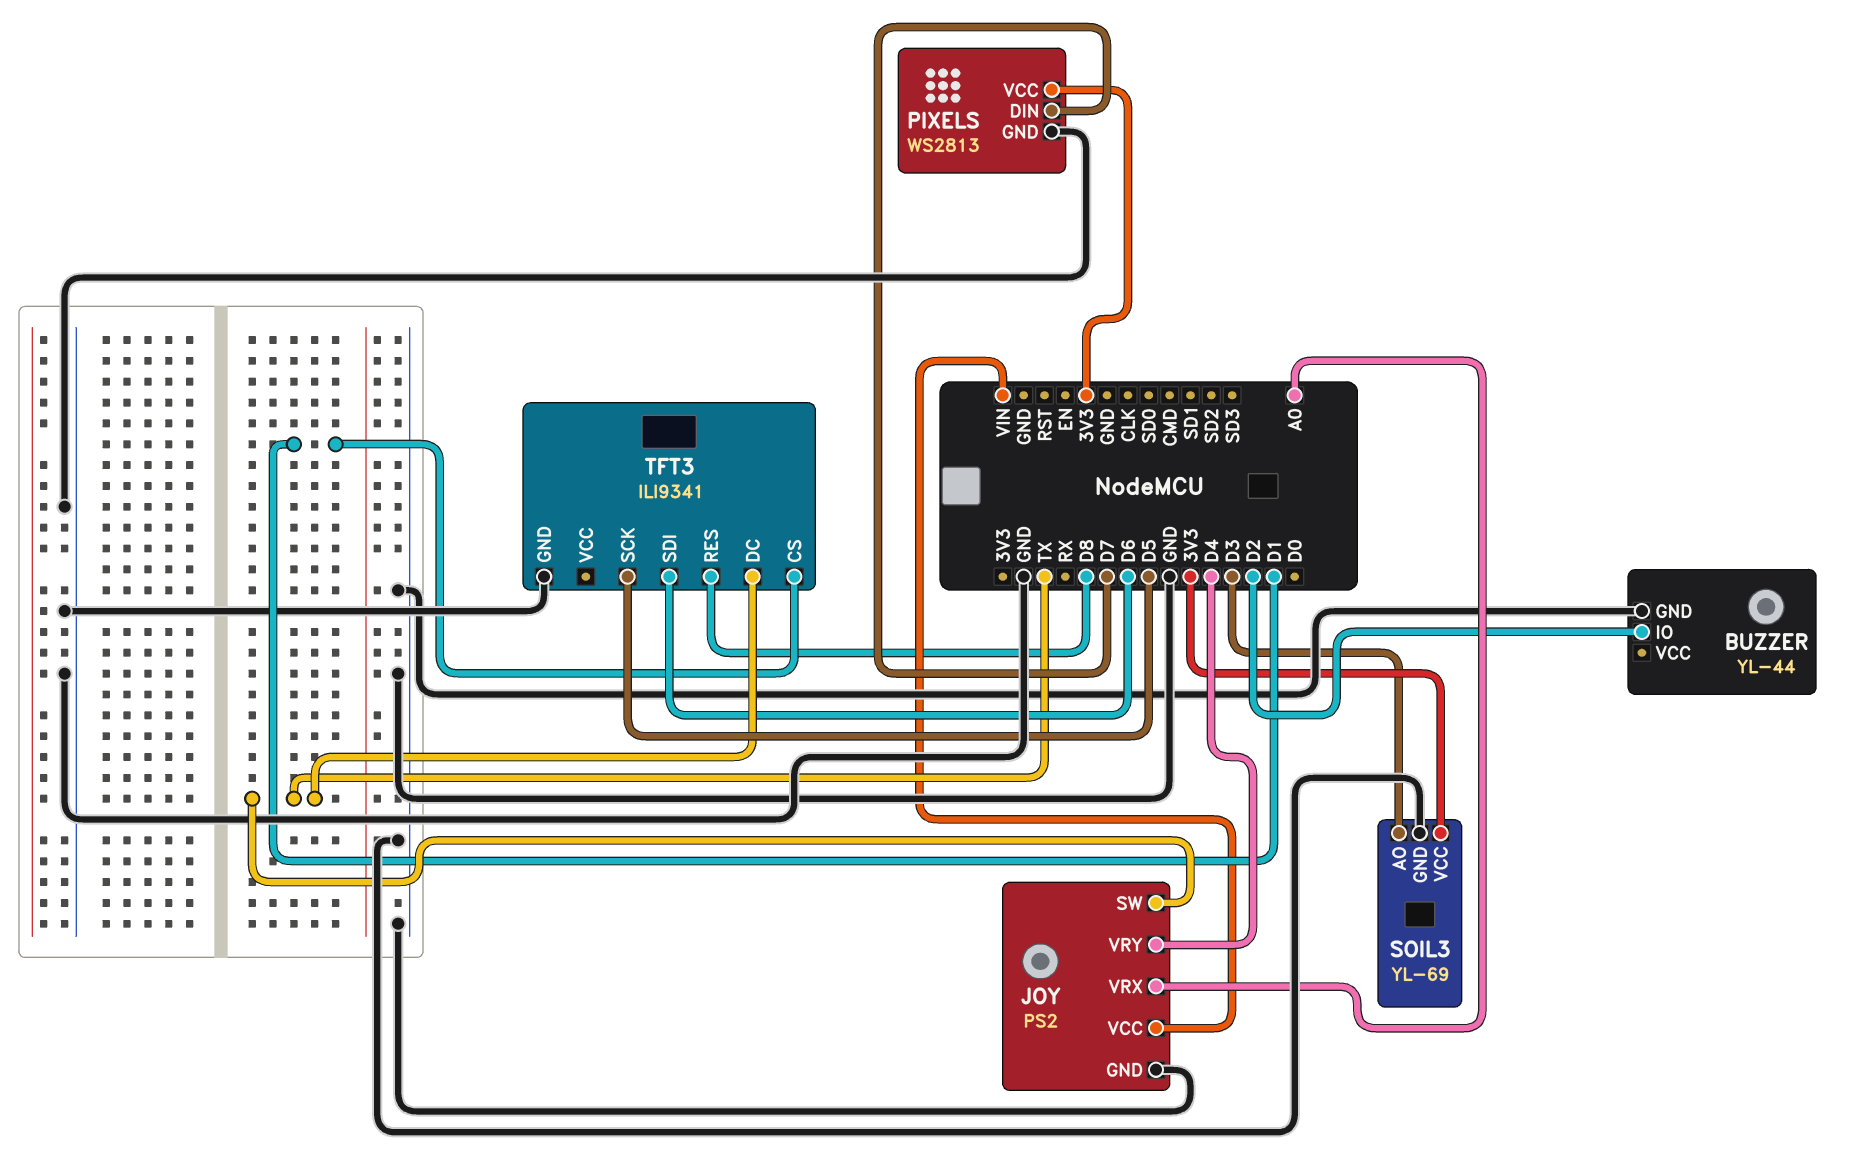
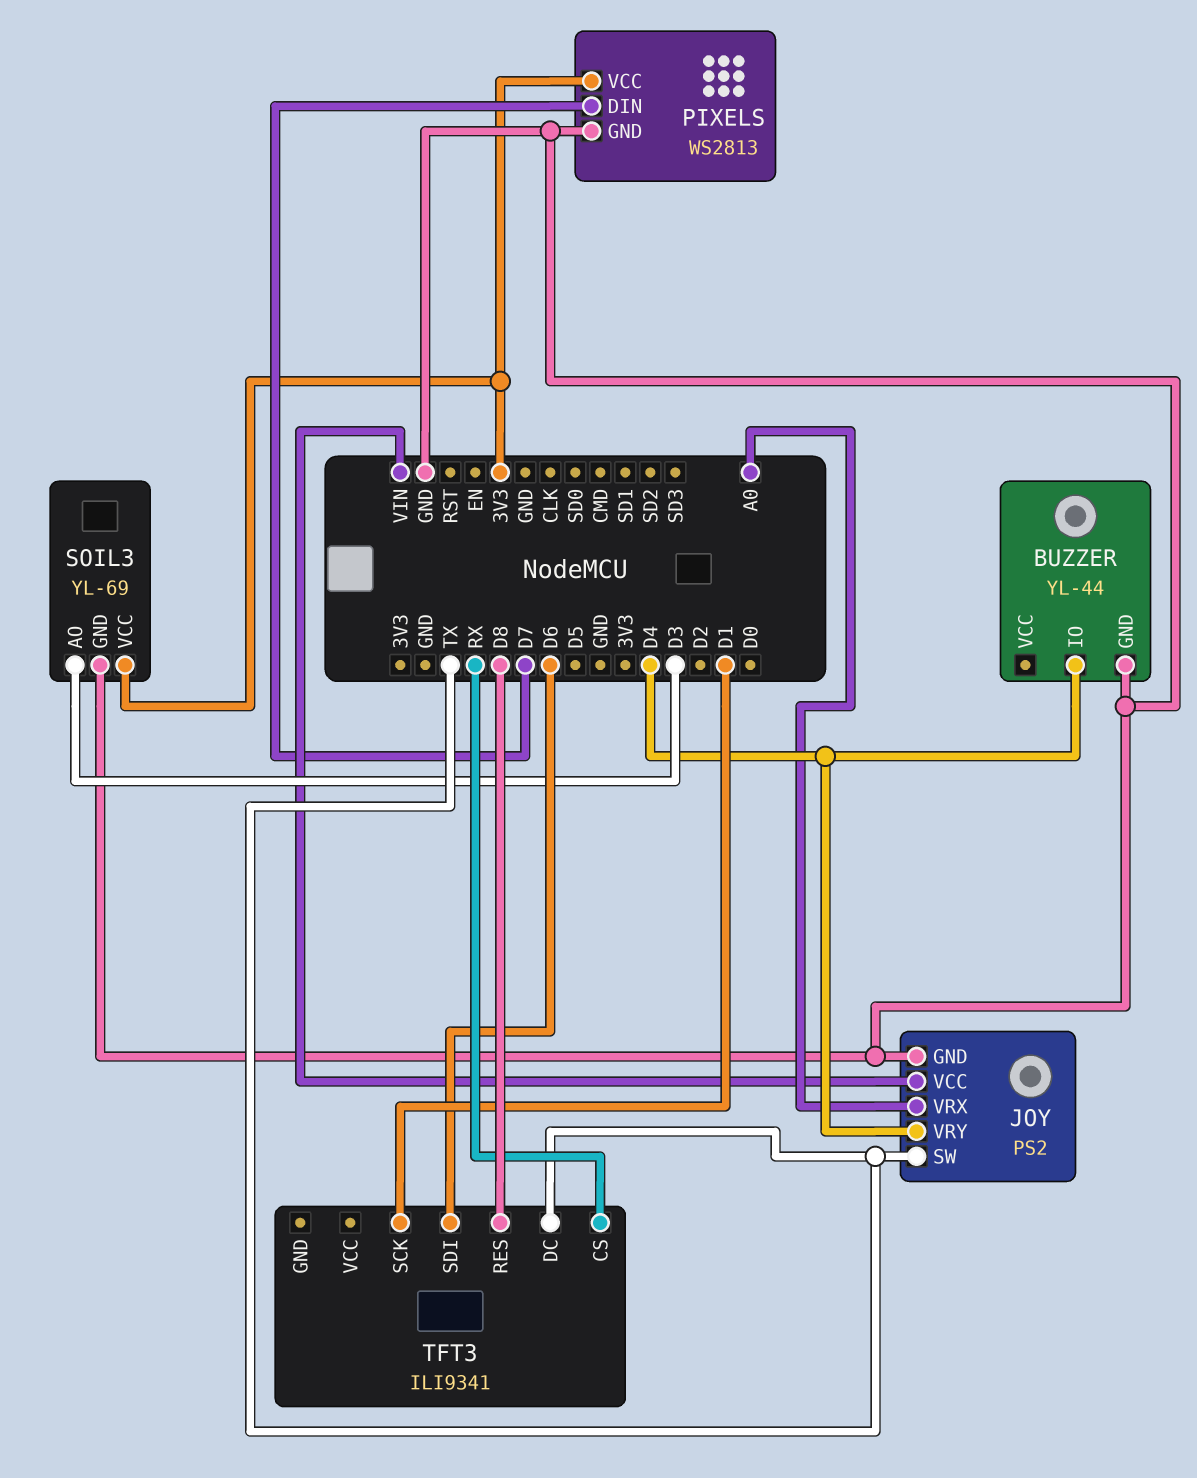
BUZZER pin IO: D2 -> D4
TFT3 pin CS: D1 -> RX
TFT3 pin GND: GND -> none
TFT3 pin SCK: D5 -> D1

